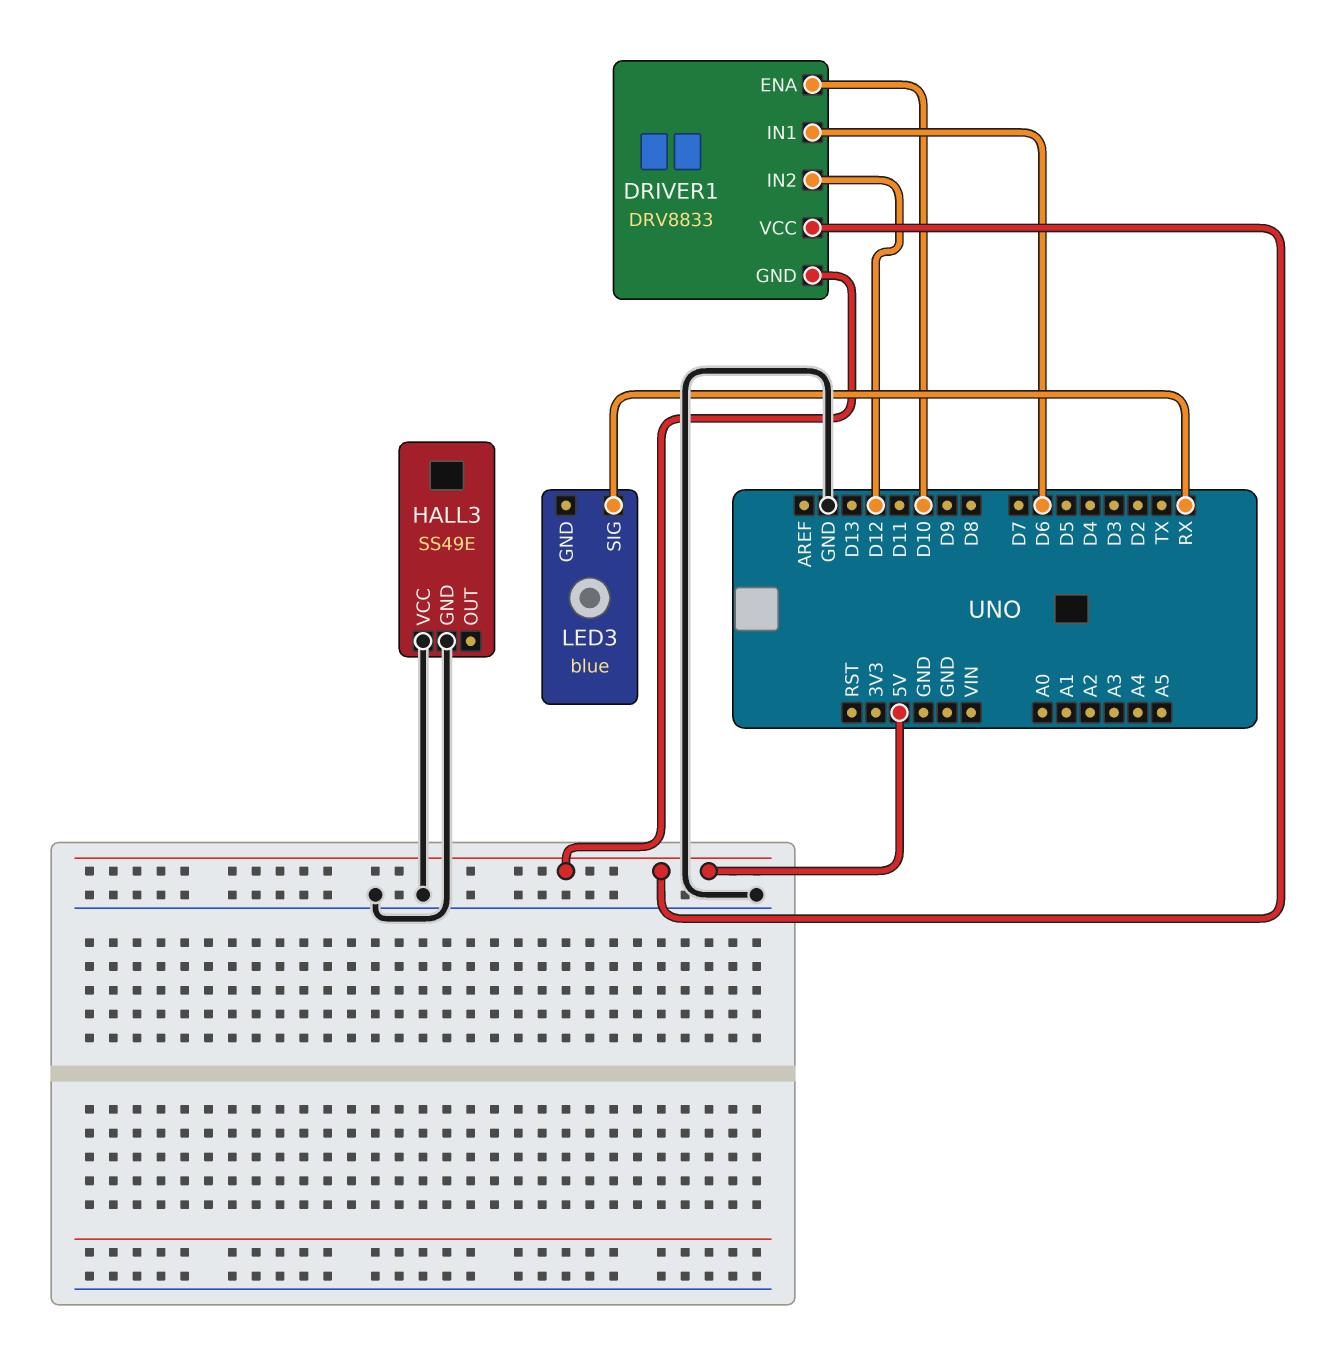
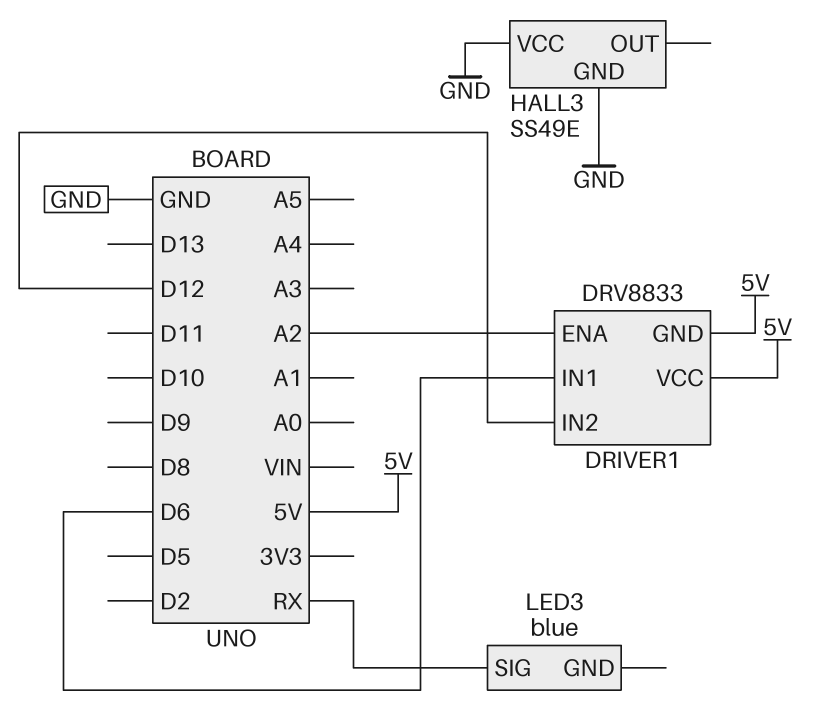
DRIVER1 pin ENA: D10 -> A2

